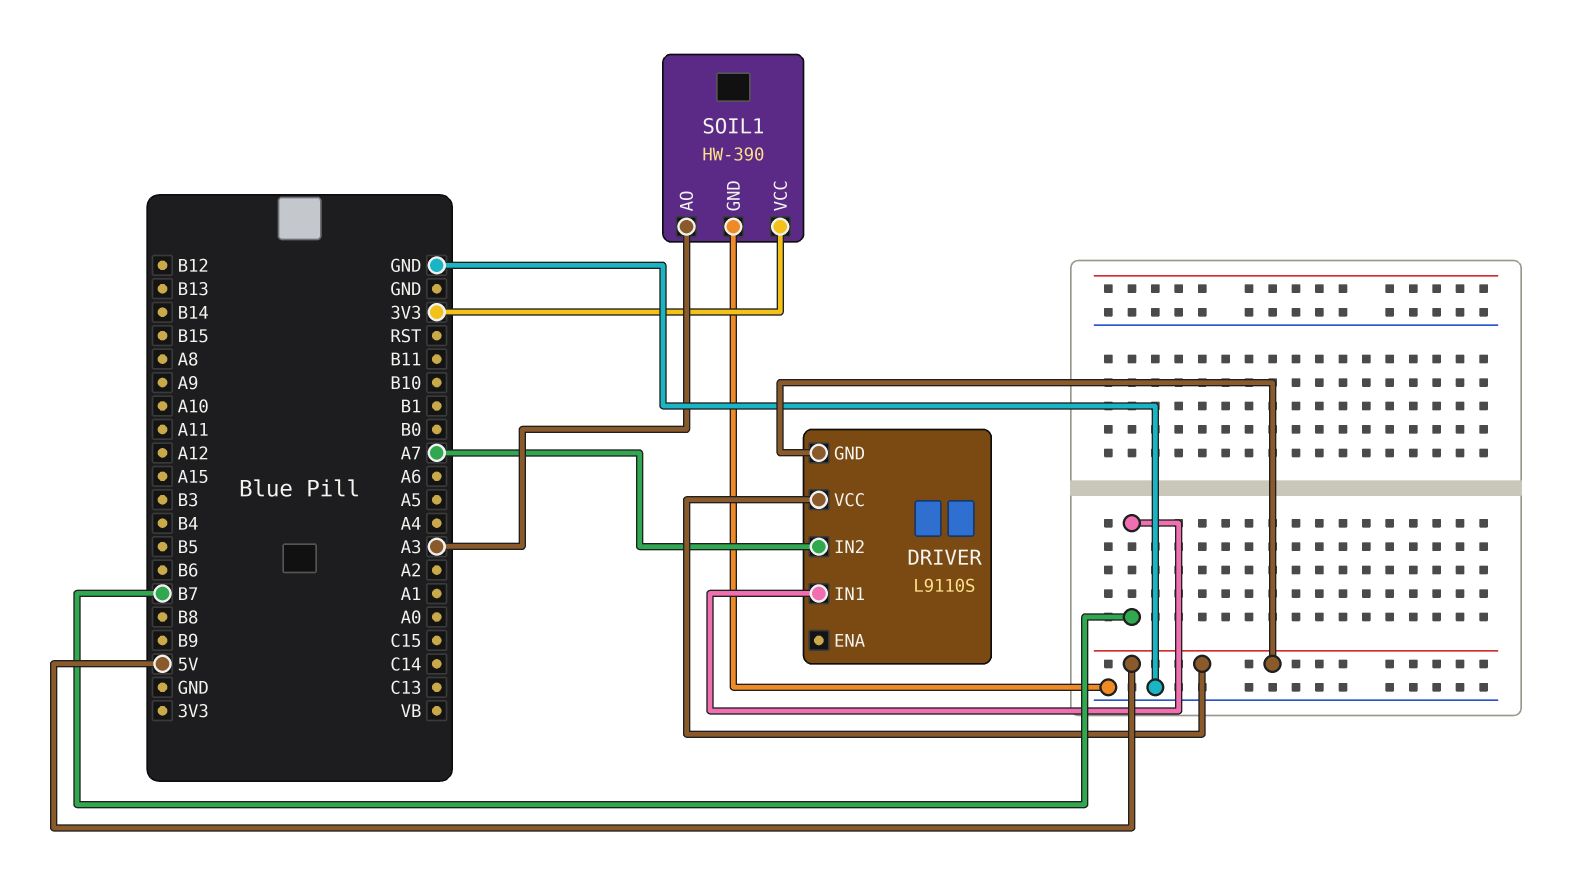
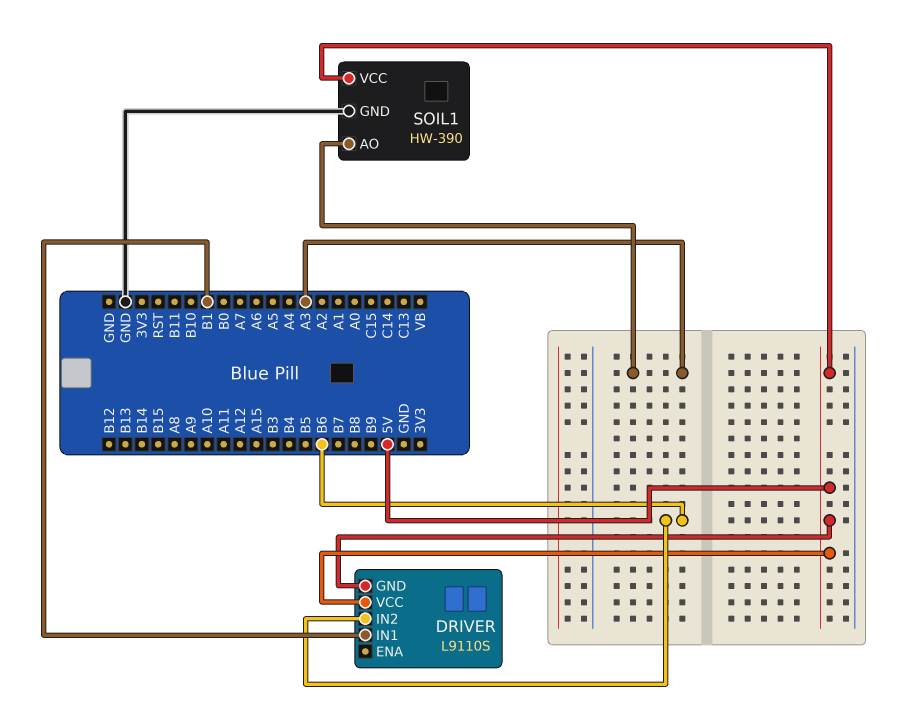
DRIVER pin IN1: B7 -> B1
DRIVER pin IN2: A7 -> B6
SOIL1 pin VCC: 3V3 -> 5V

